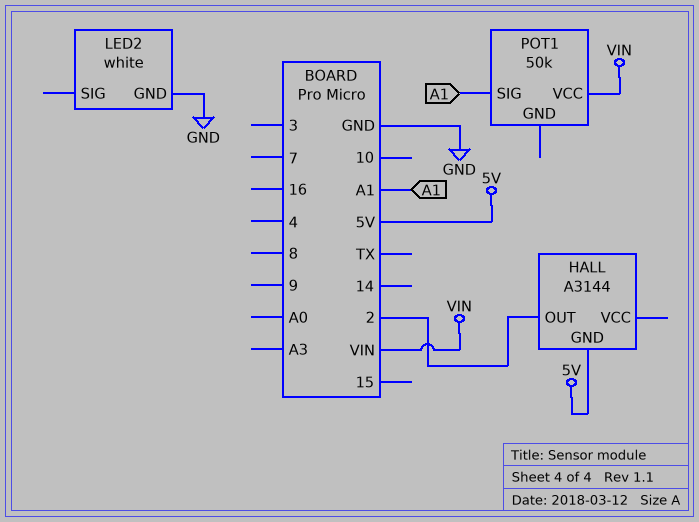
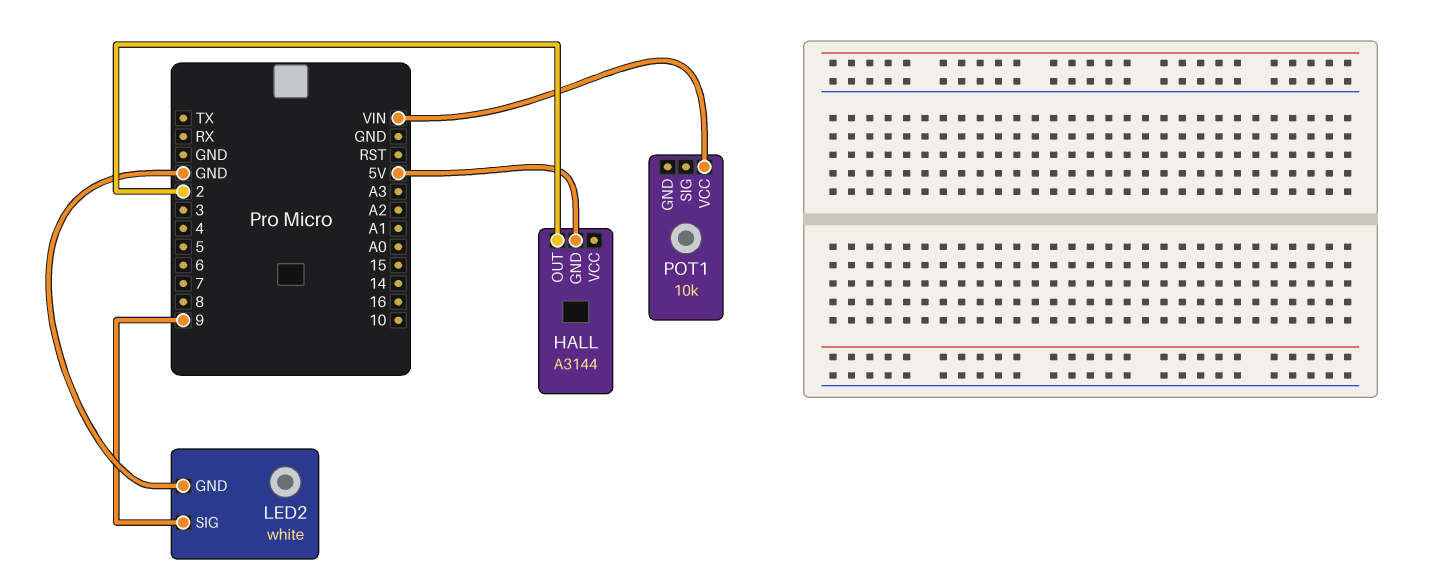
LED2 pin SIG: none -> 9
POT1: 50k -> 10k
POT1 pin SIG: A1 -> none

